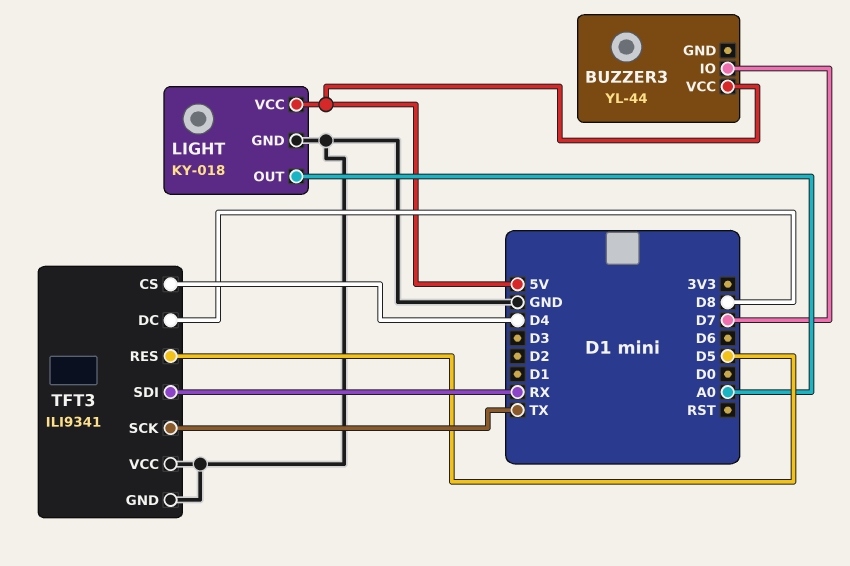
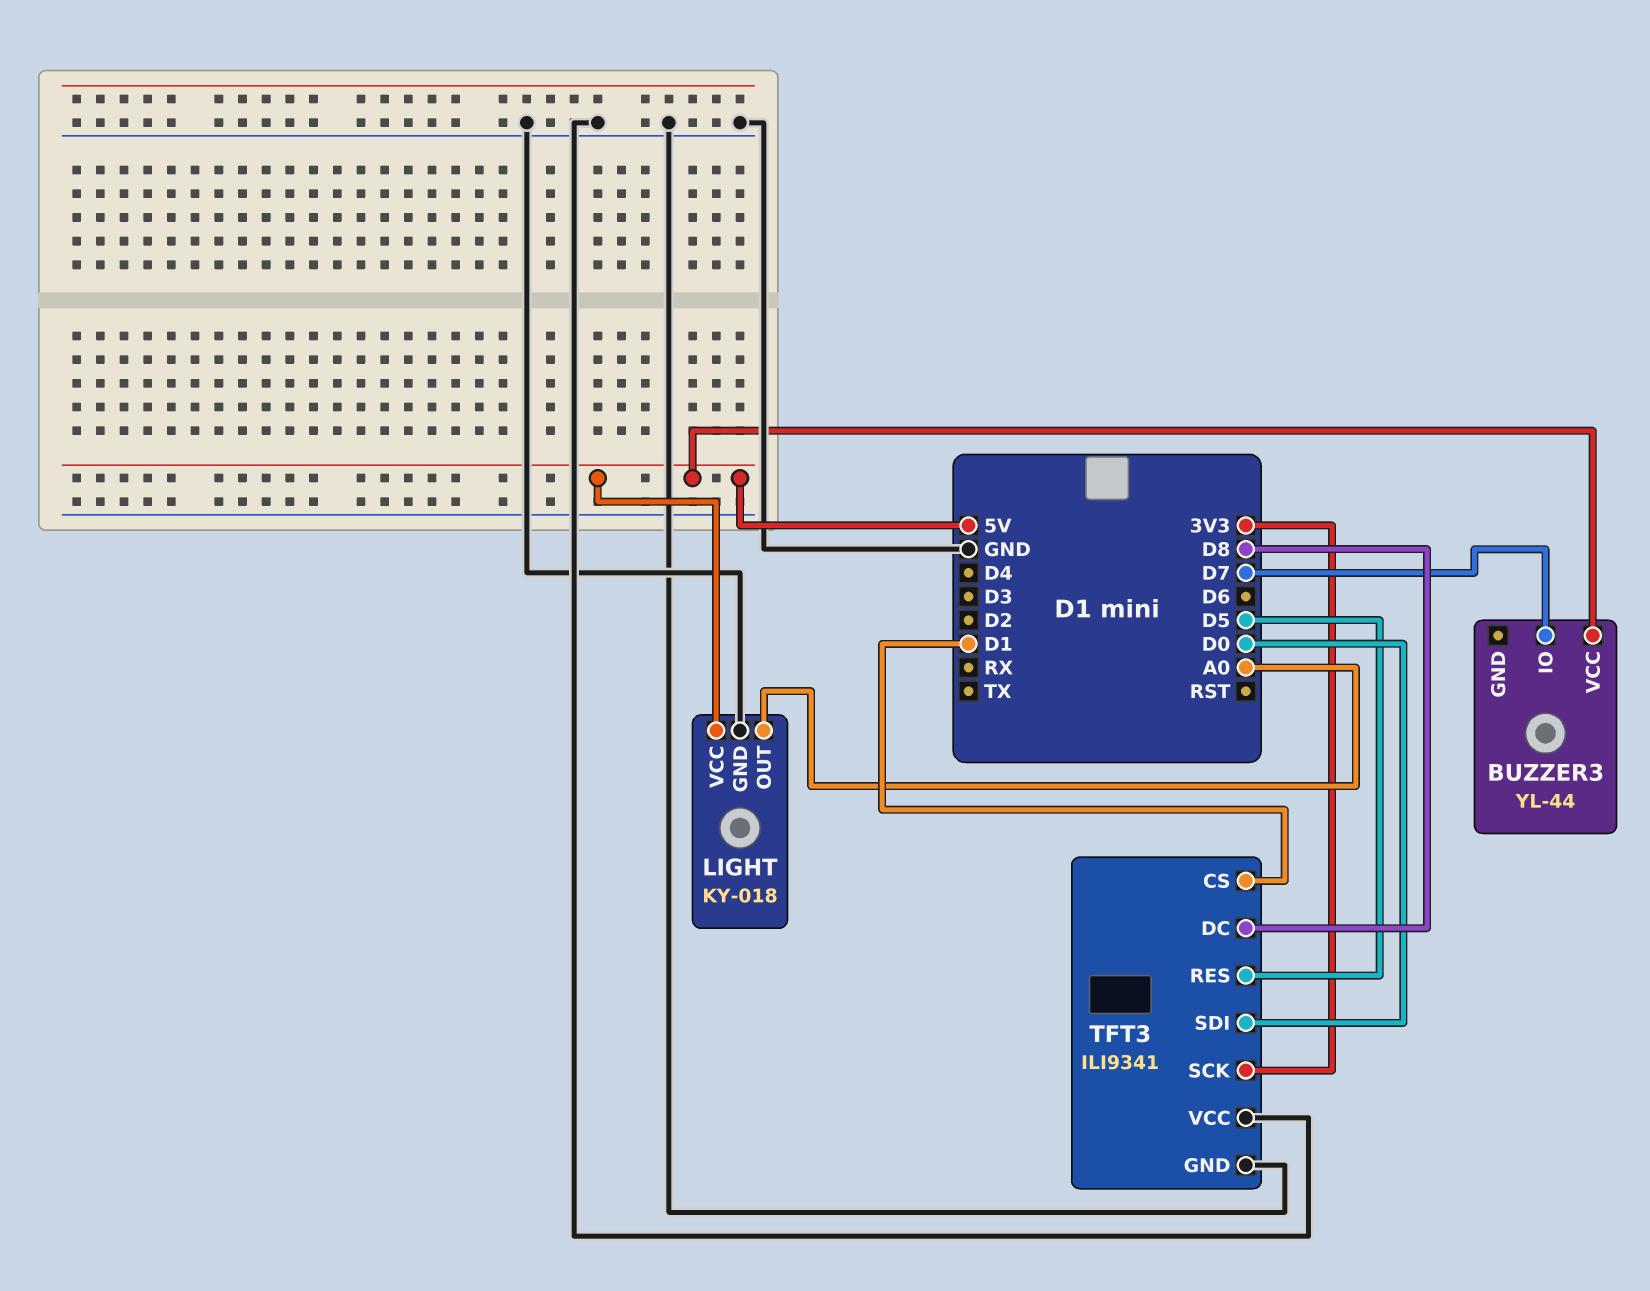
TFT3 pin CS: D4 -> D1
TFT3 pin SCK: TX -> 3V3
TFT3 pin SDI: RX -> D0

